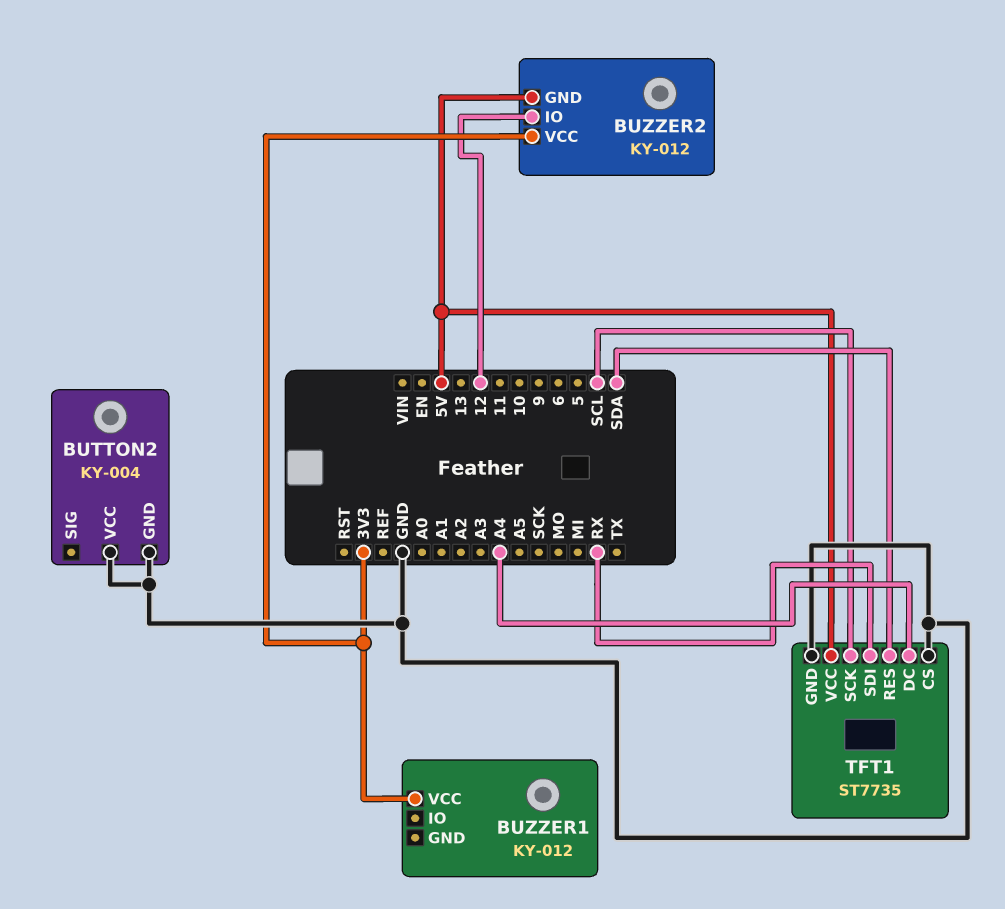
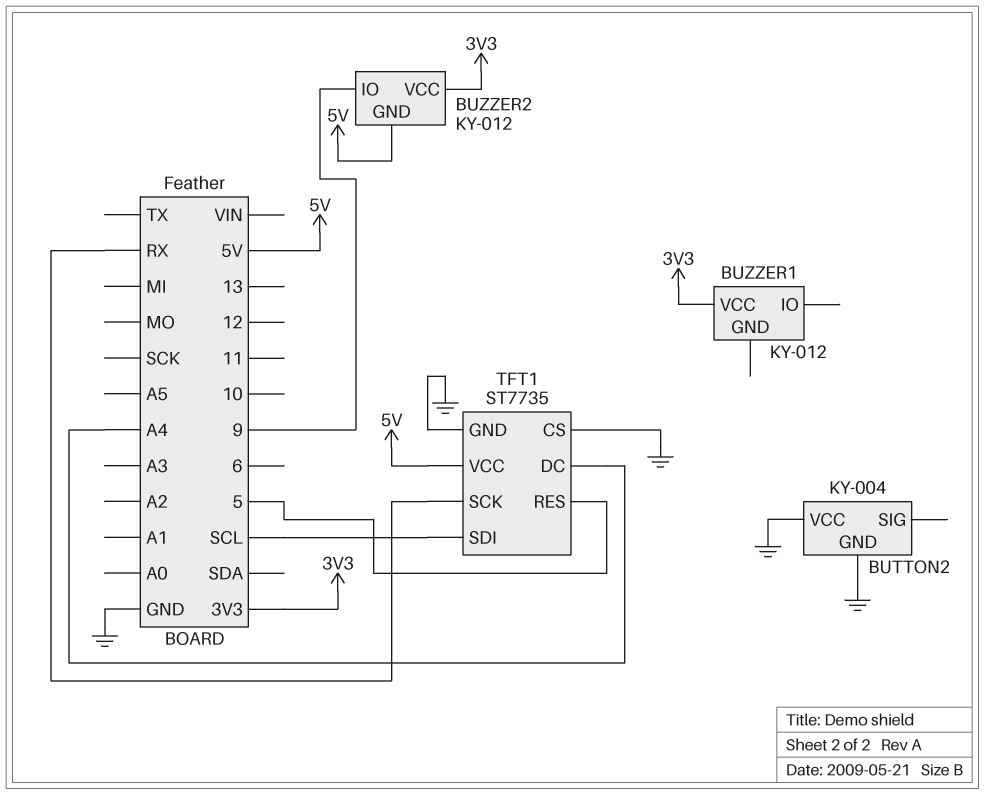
BUZZER2 pin IO: 12 -> 9
TFT1 pin RES: SDA -> 5
TFT1 pin SCK: SCL -> RX
TFT1 pin SDI: RX -> SCL

